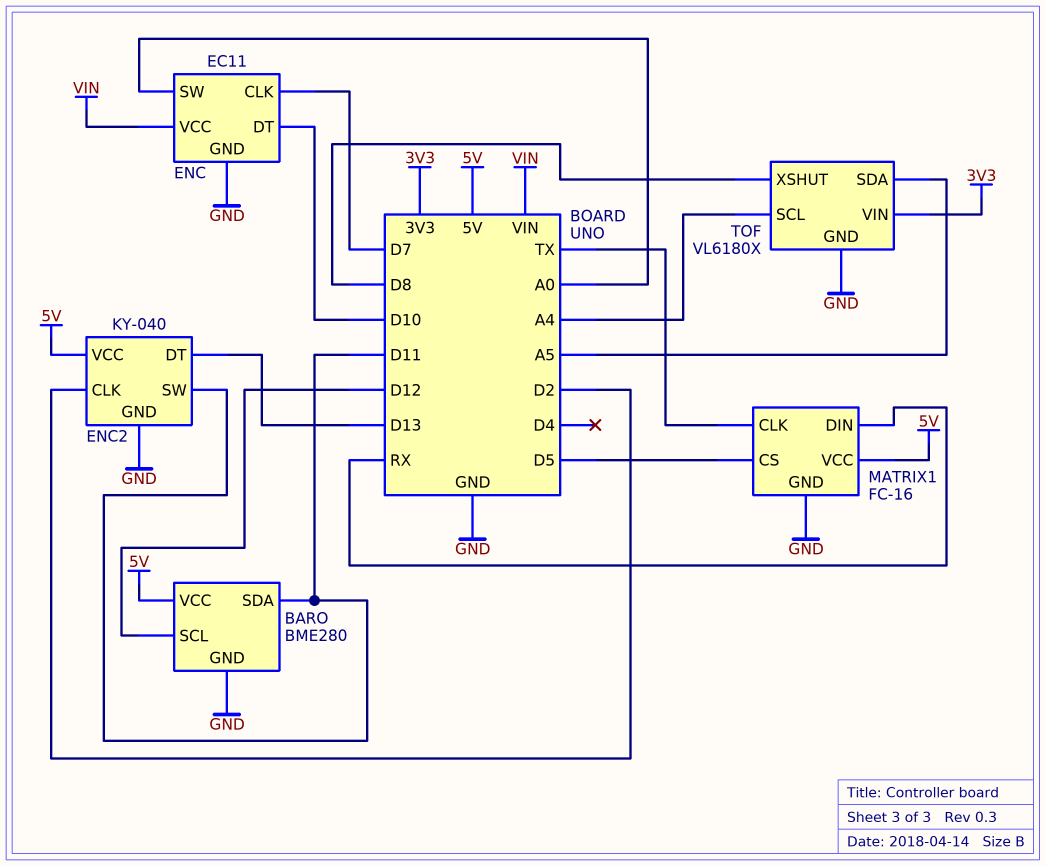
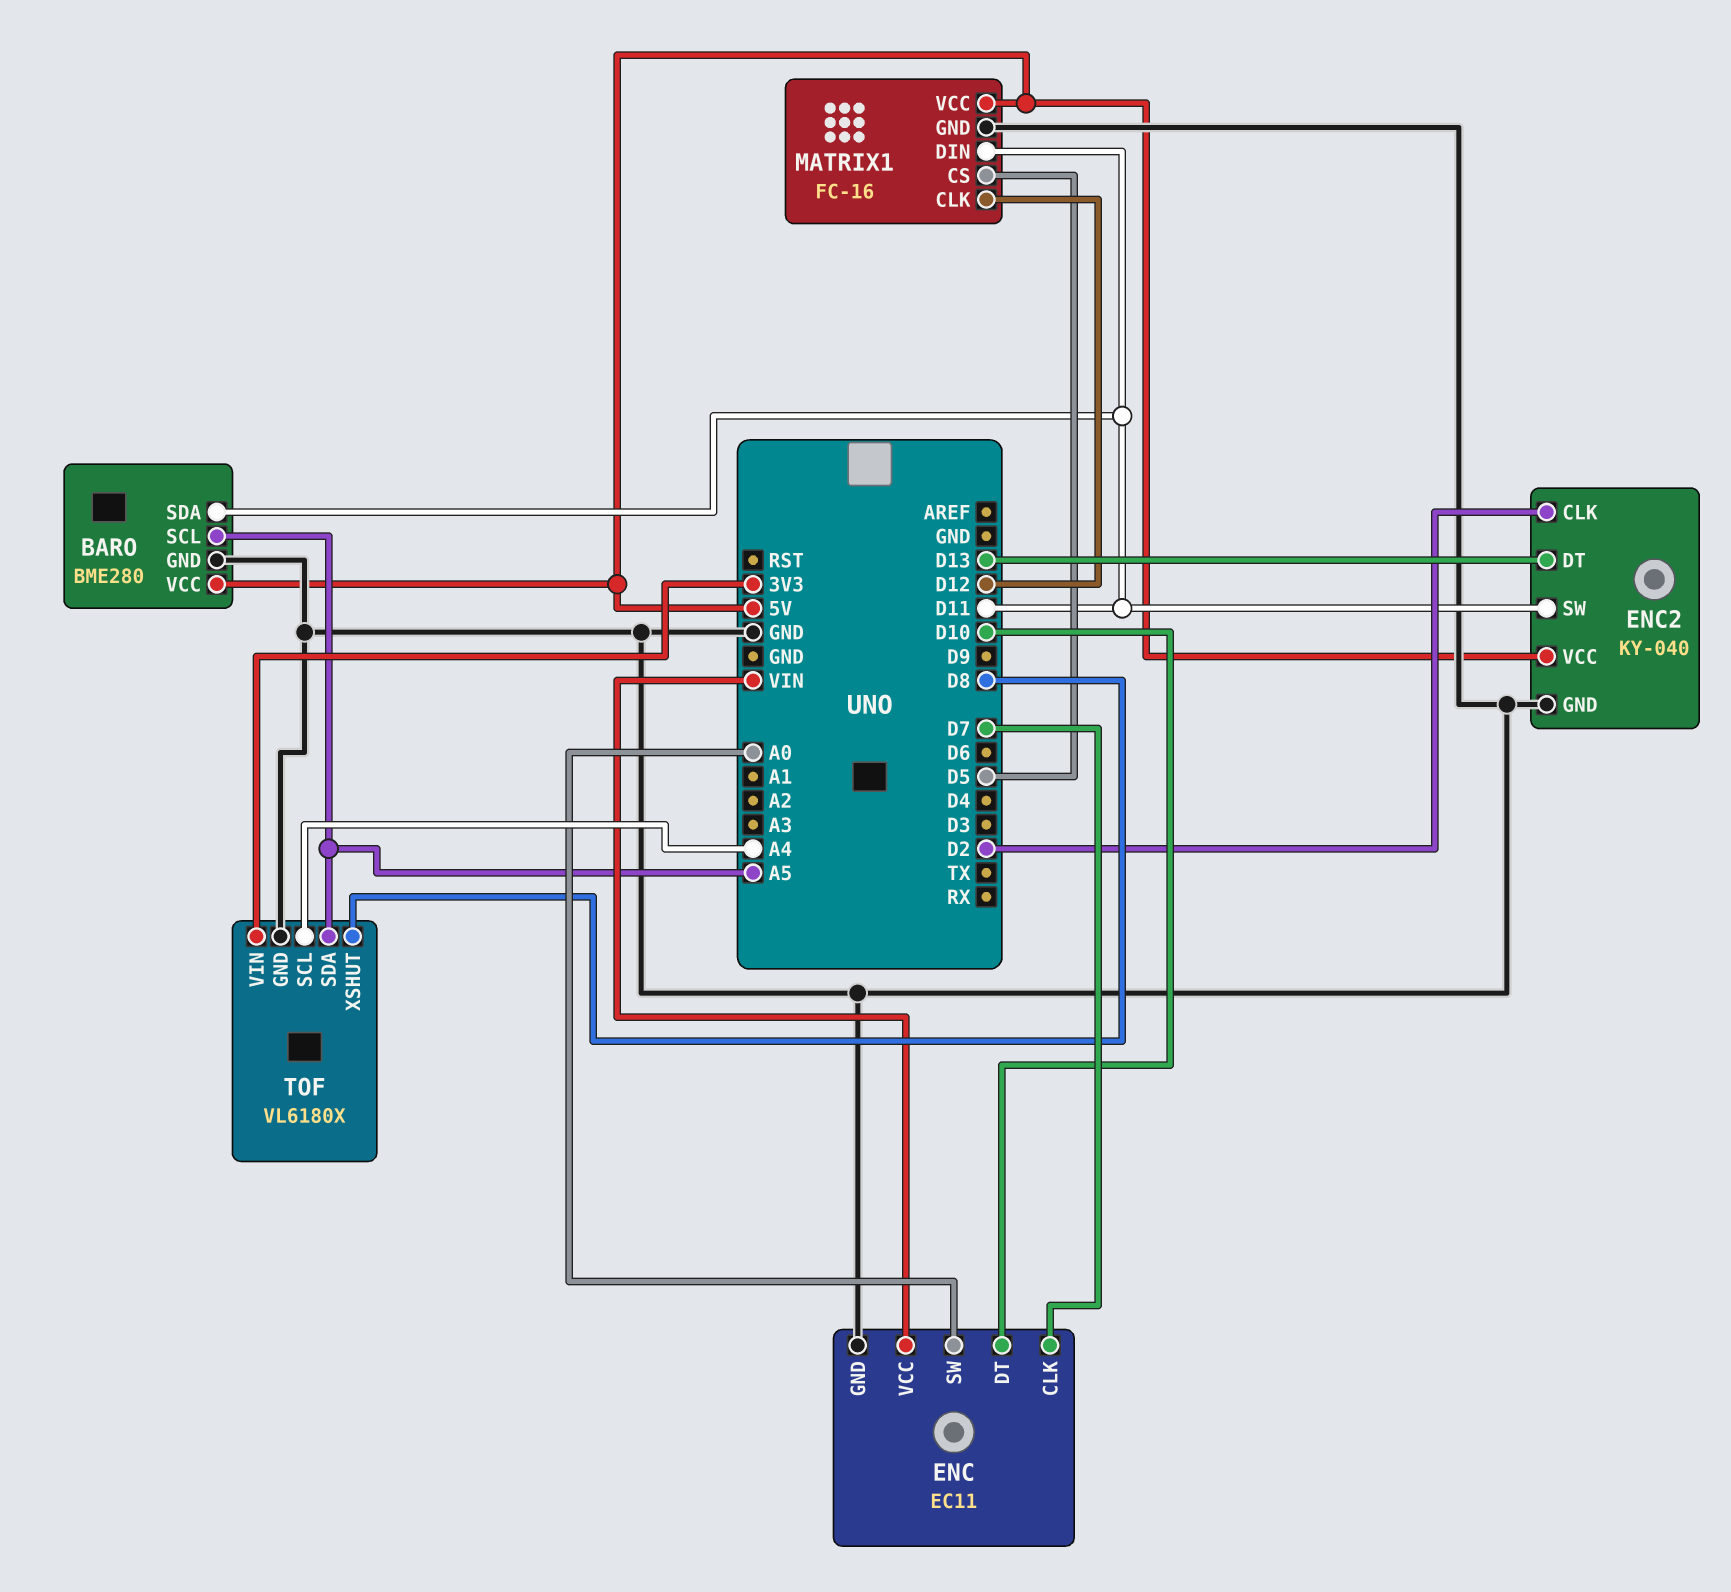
BARO pin SCL: D12 -> A5
MATRIX1 pin CLK: TX -> D12
MATRIX1 pin DIN: RX -> D11

